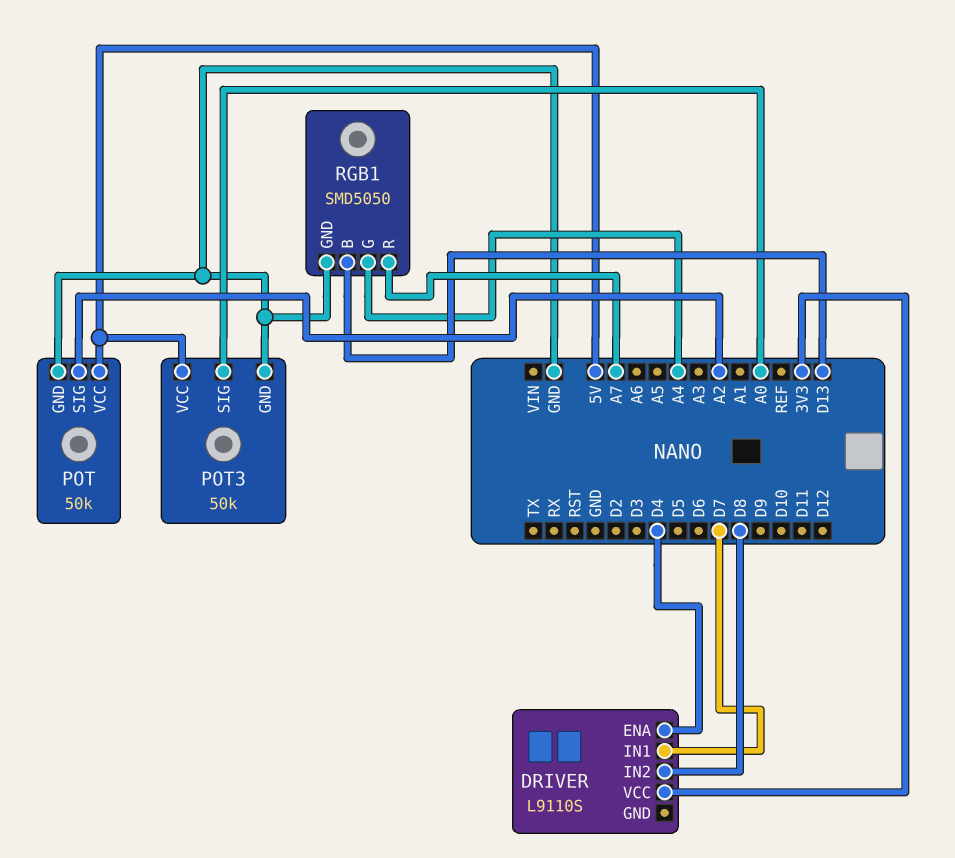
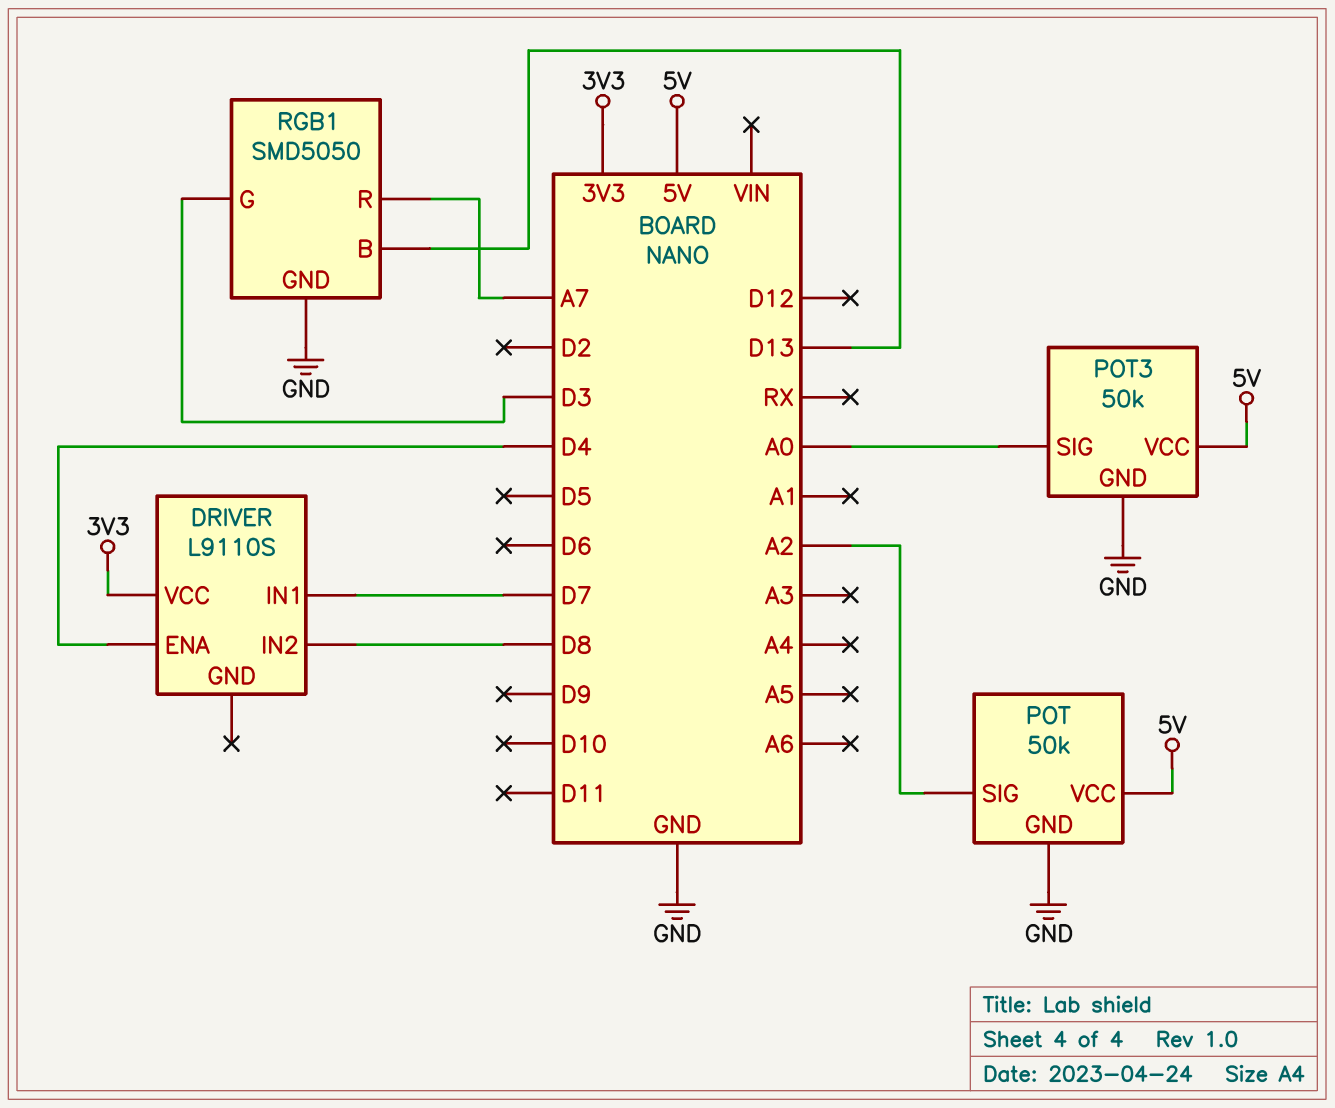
RGB1 pin G: A4 -> D3

